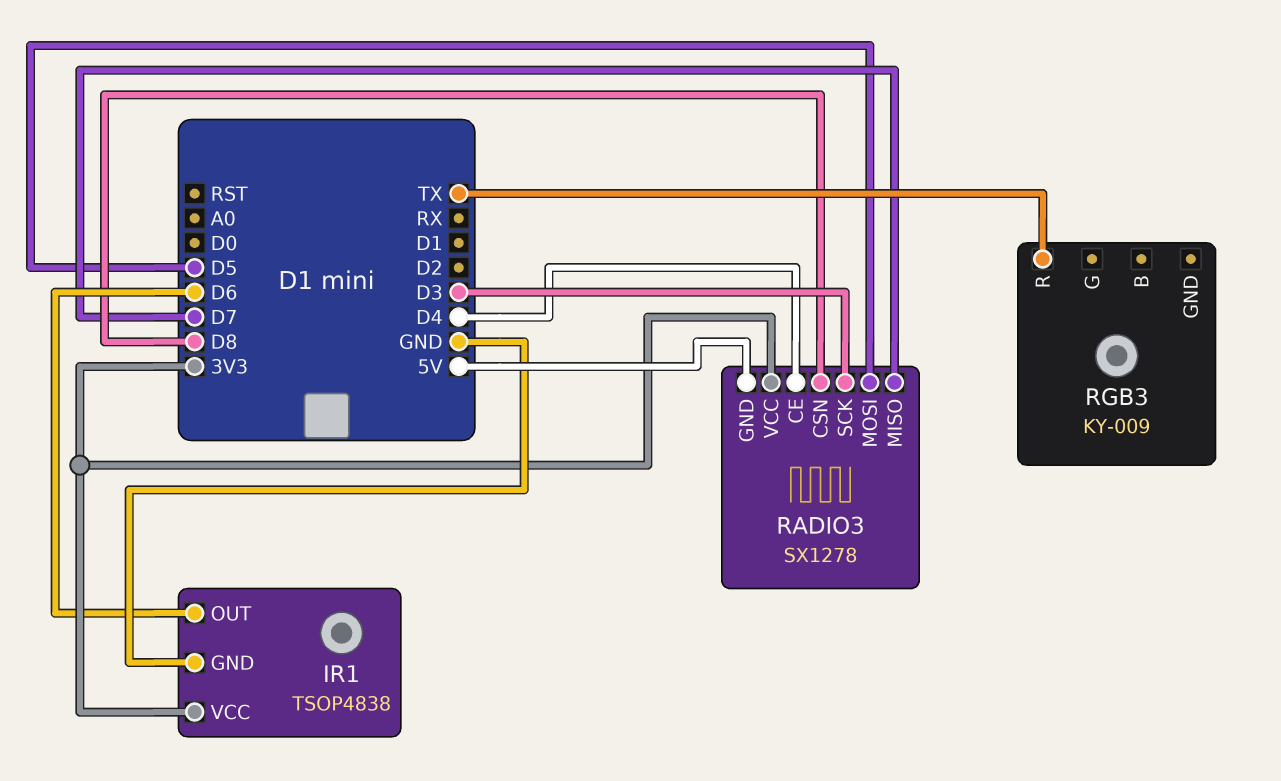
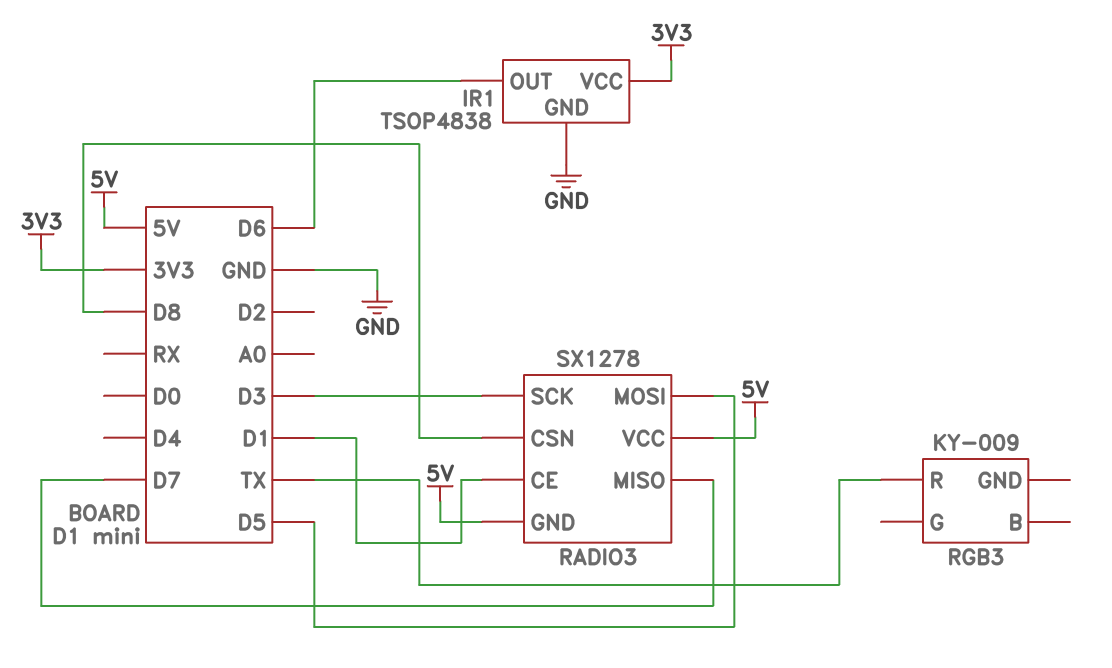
RADIO3 pin CE: D4 -> D1
RADIO3 pin VCC: 3V3 -> 5V

